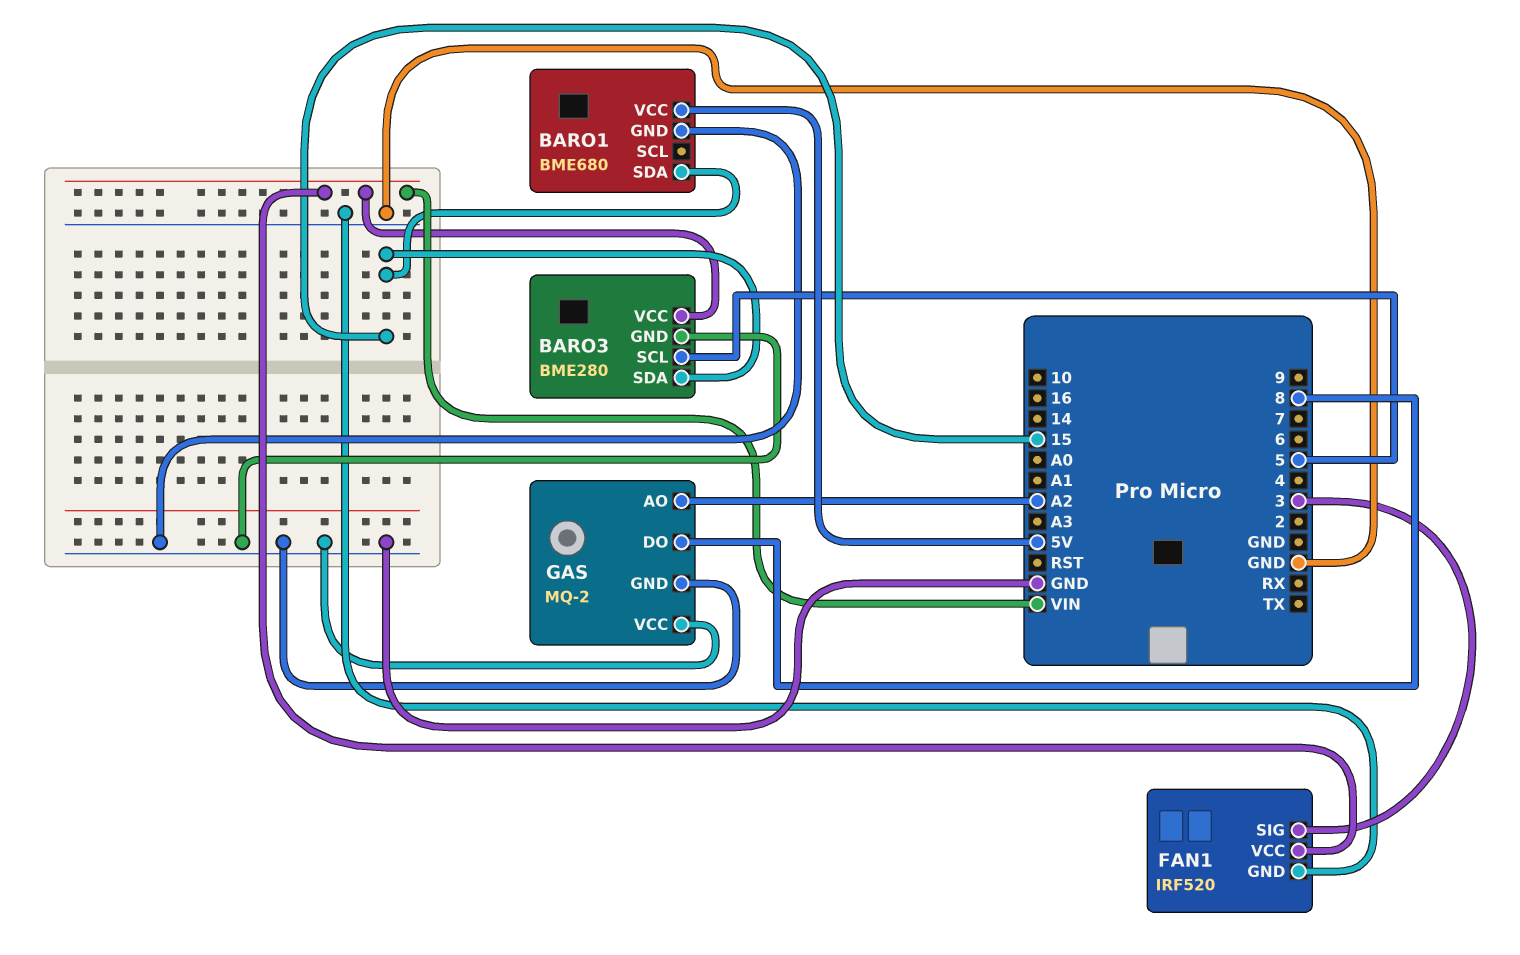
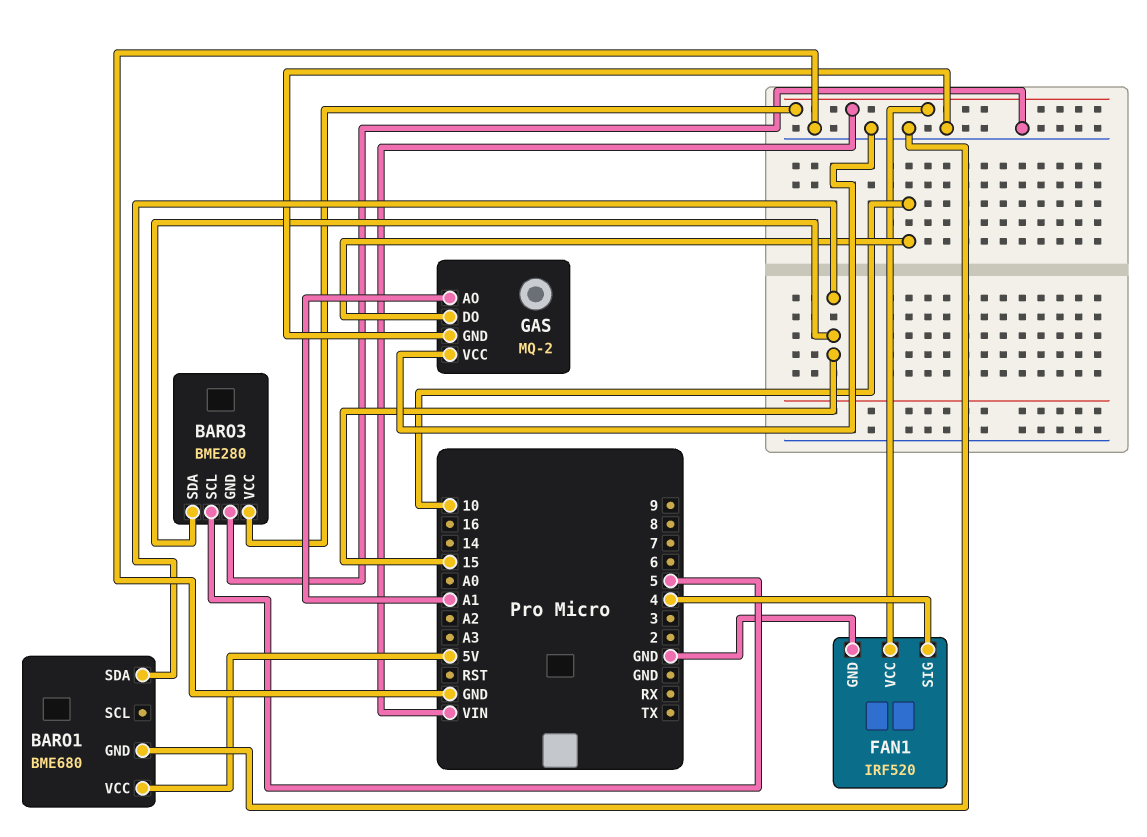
FAN1 pin SIG: 3 -> 4
GAS pin AO: A2 -> A1
GAS pin DO: 8 -> 10

